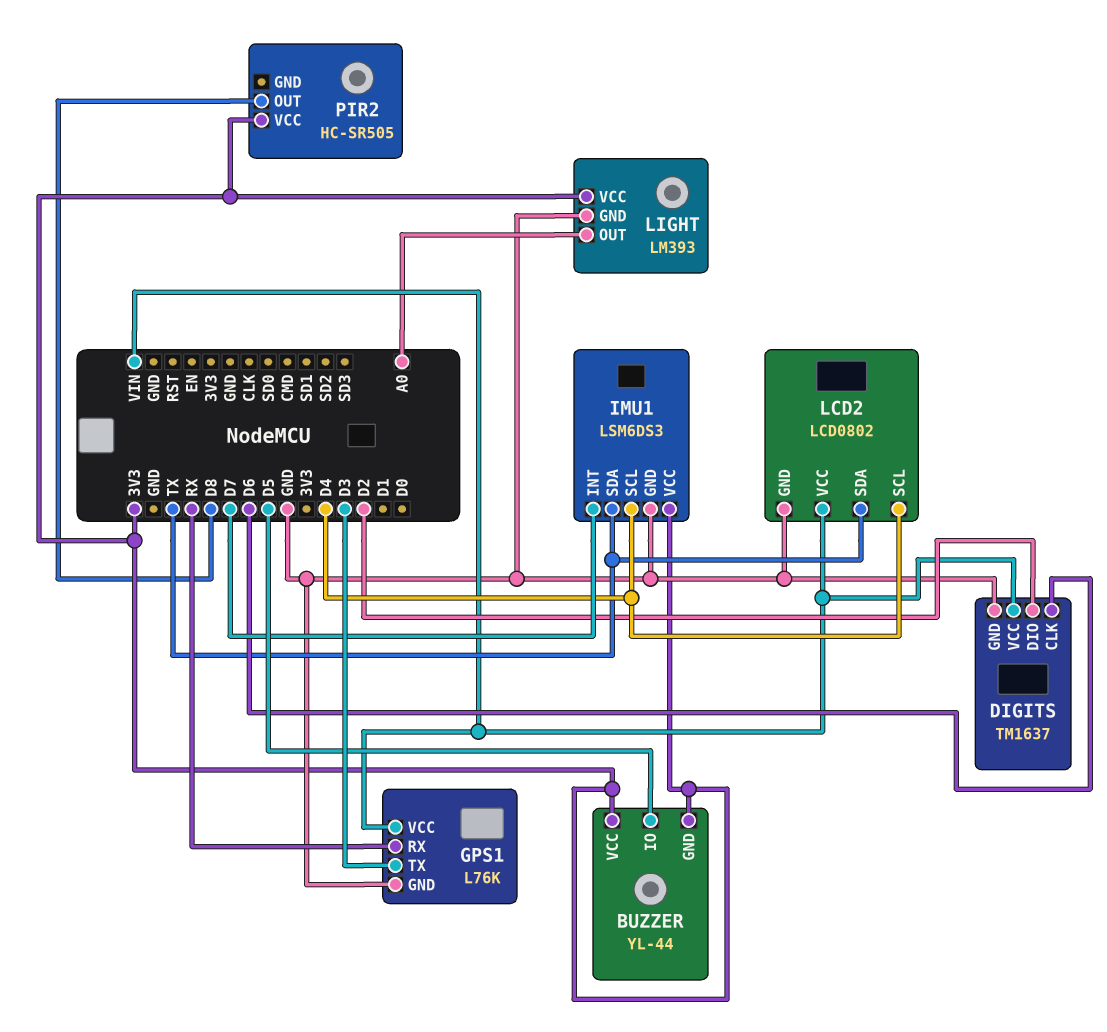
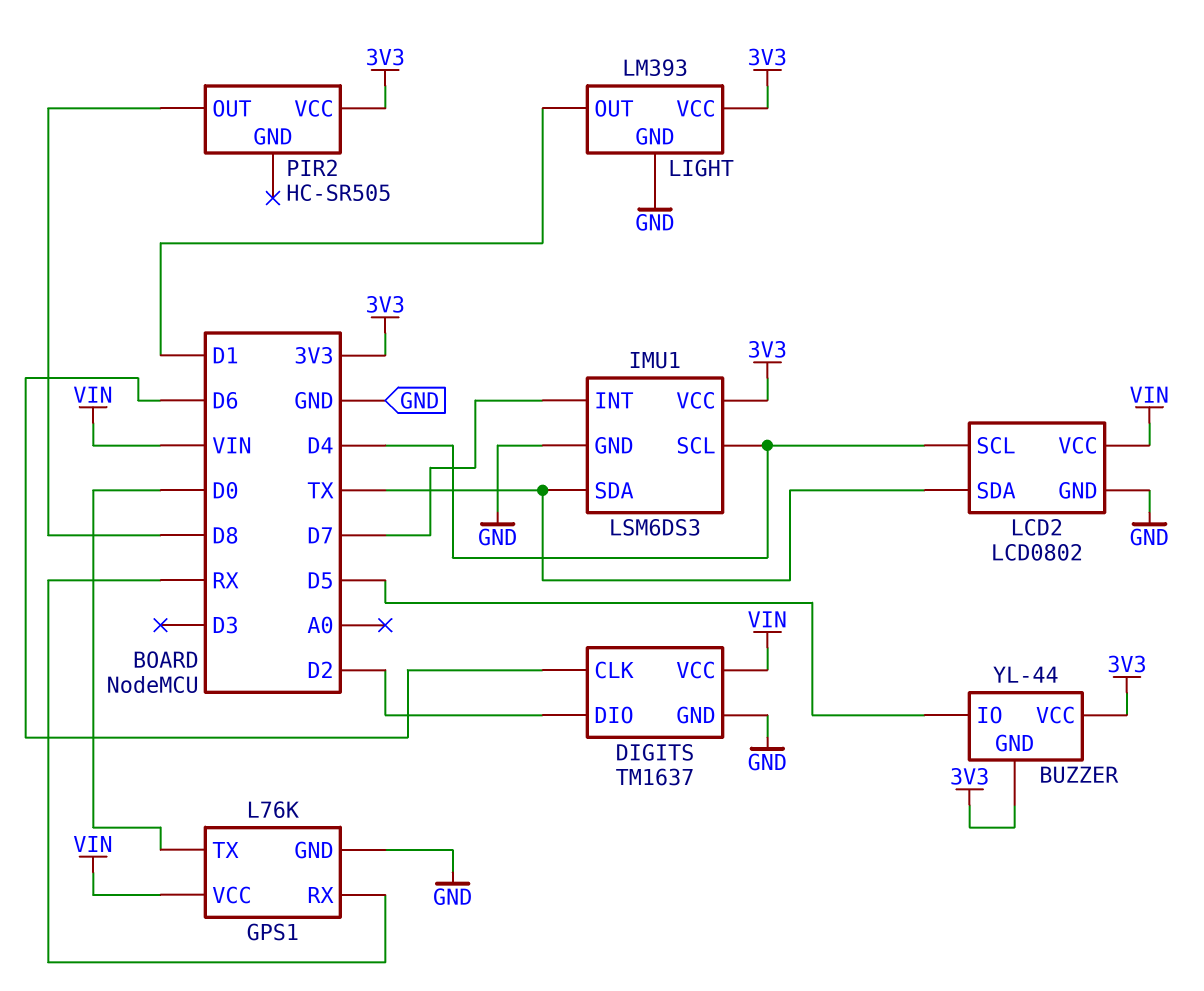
GPS1 pin TX: D3 -> D0
LIGHT pin OUT: A0 -> D1

